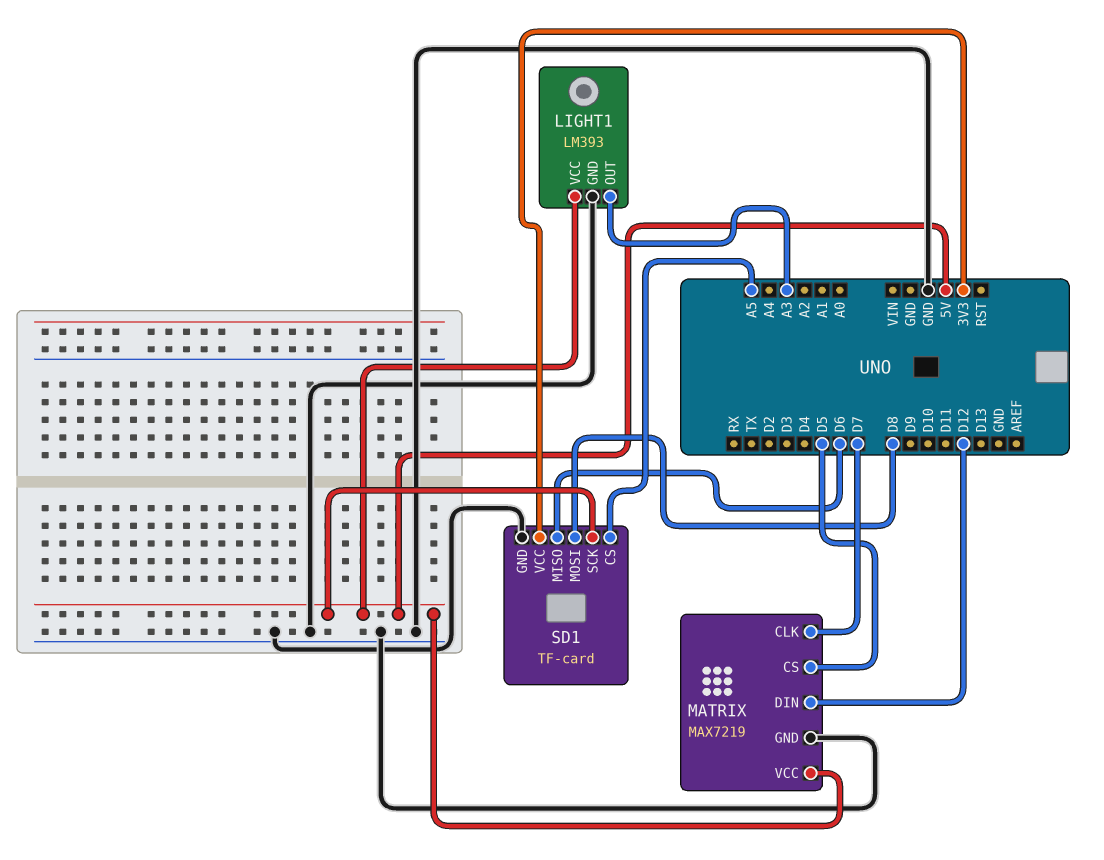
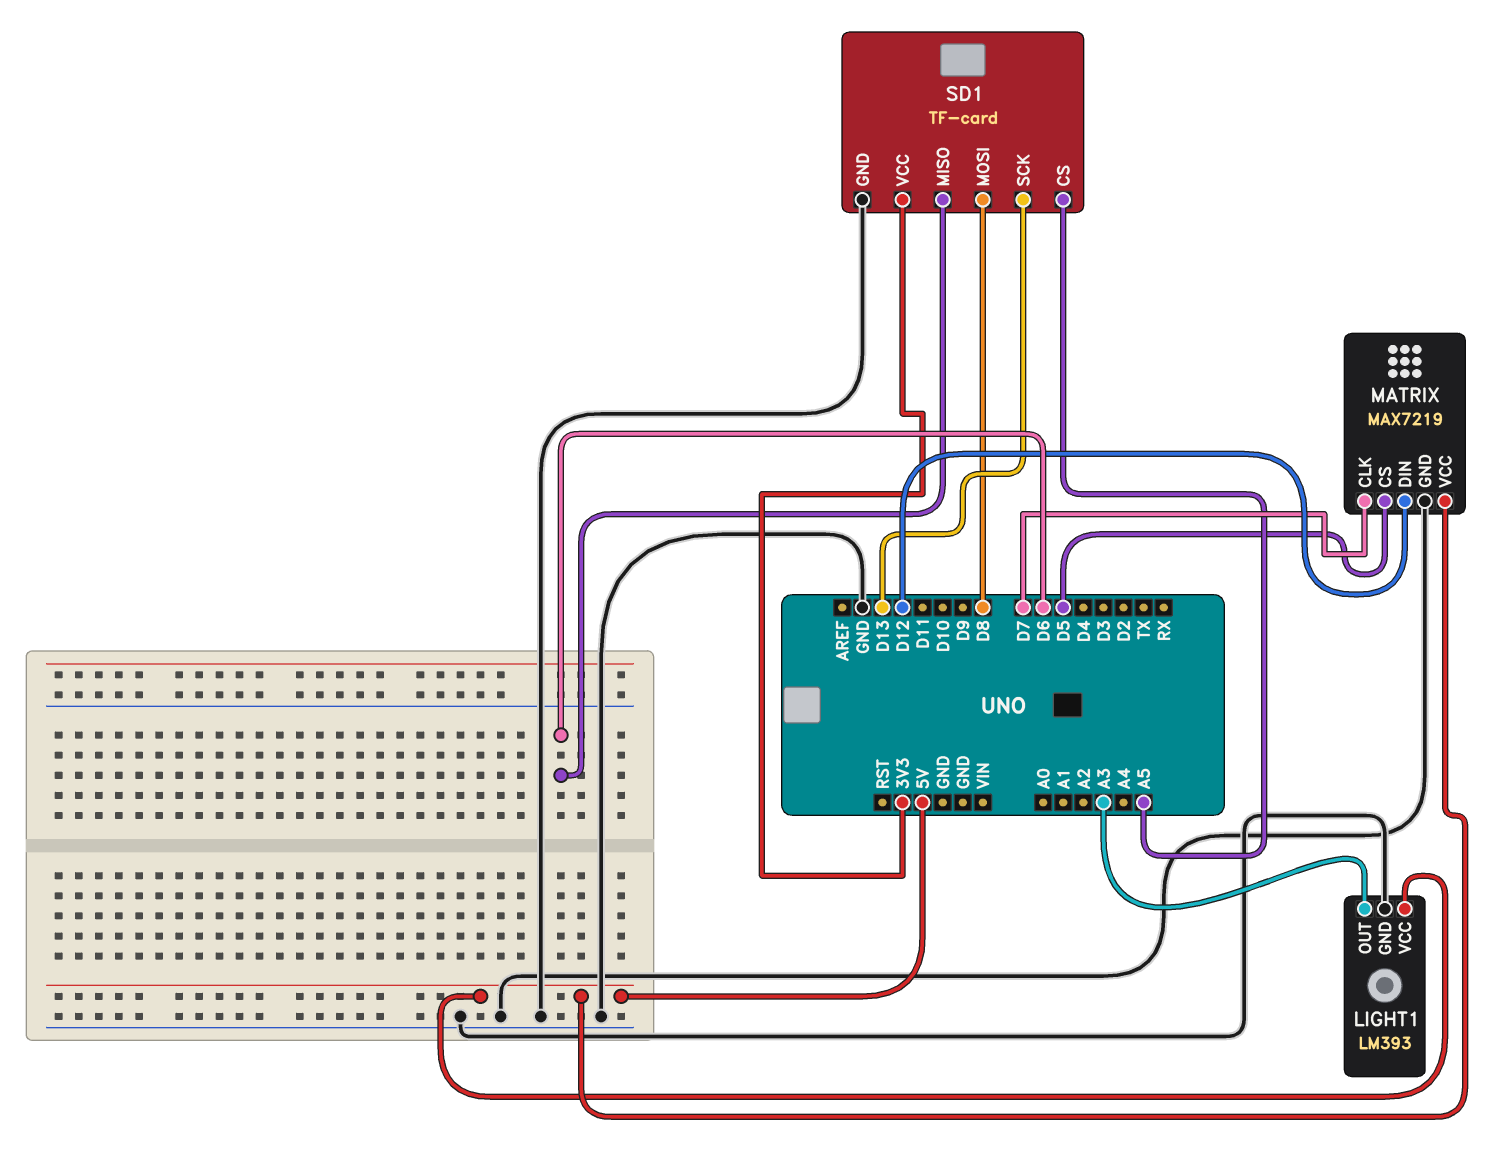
SD1 pin SCK: 5V -> D13

